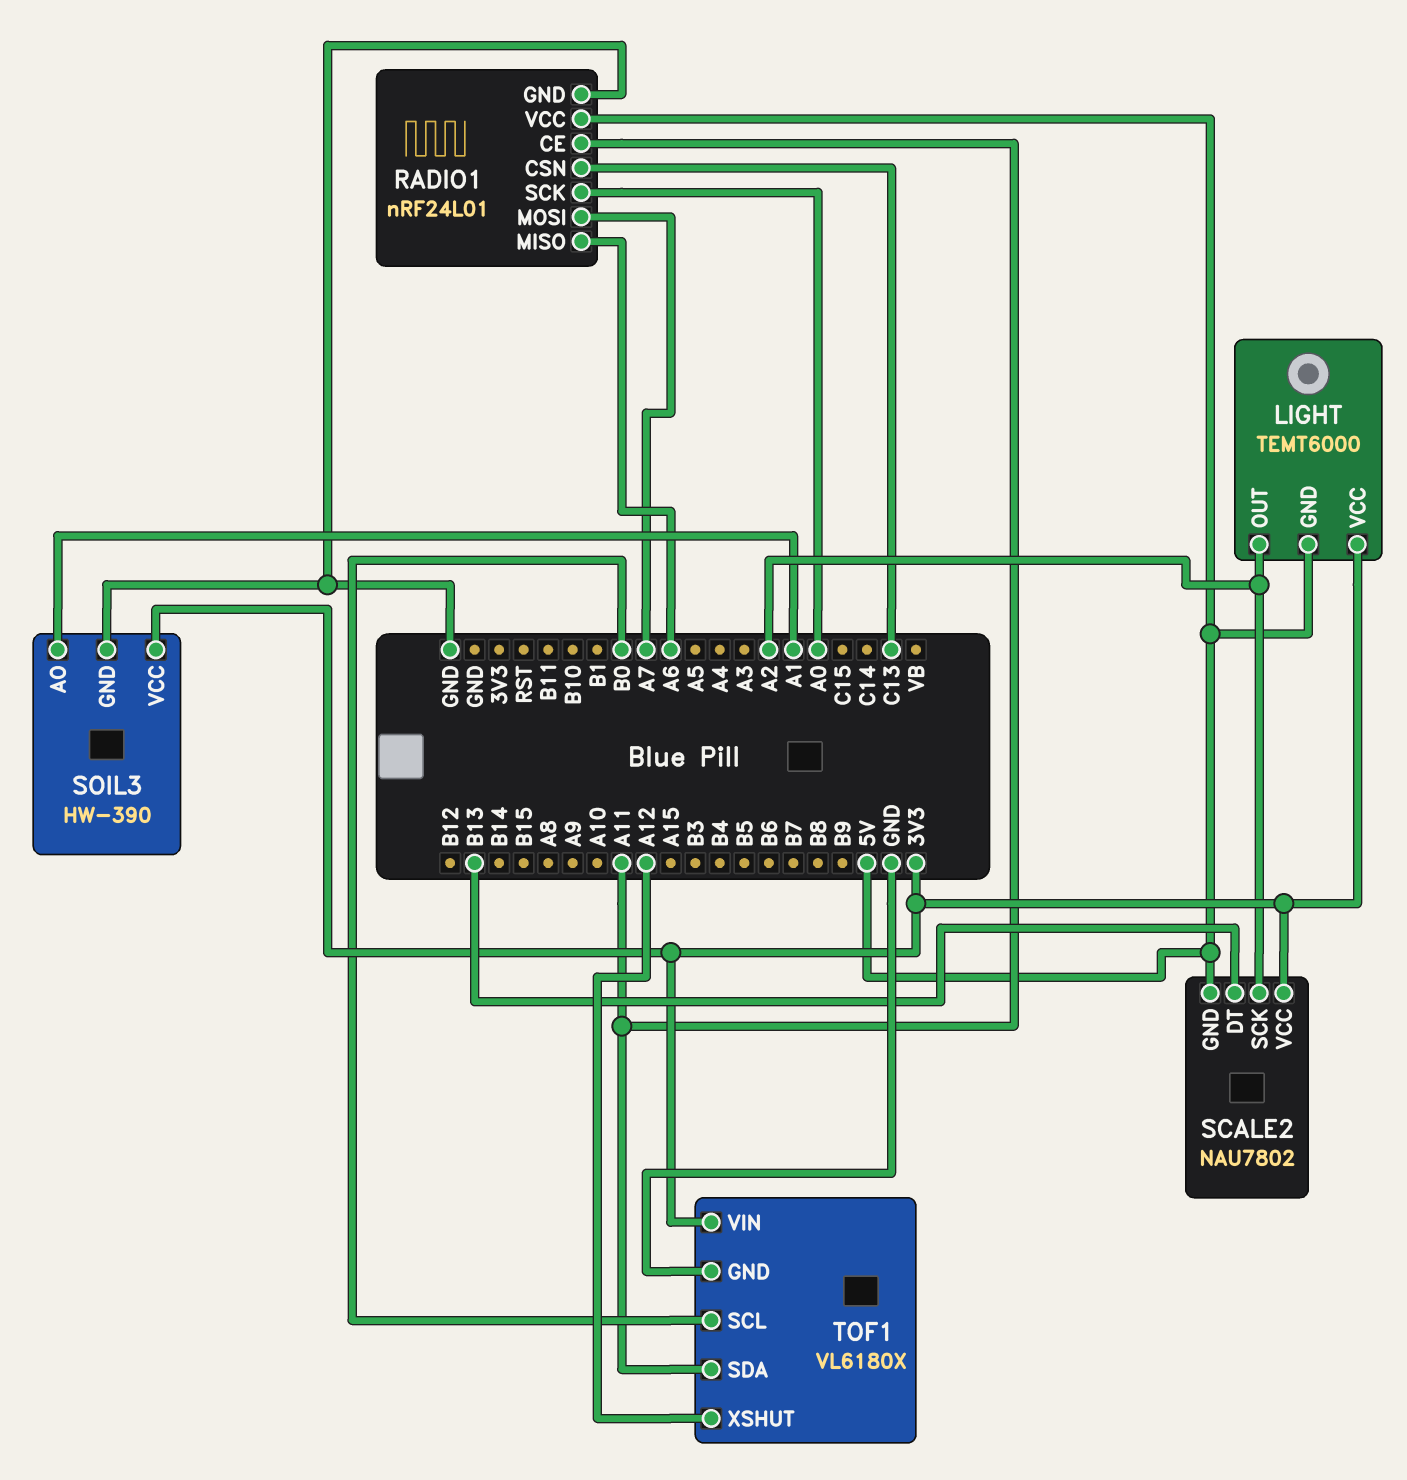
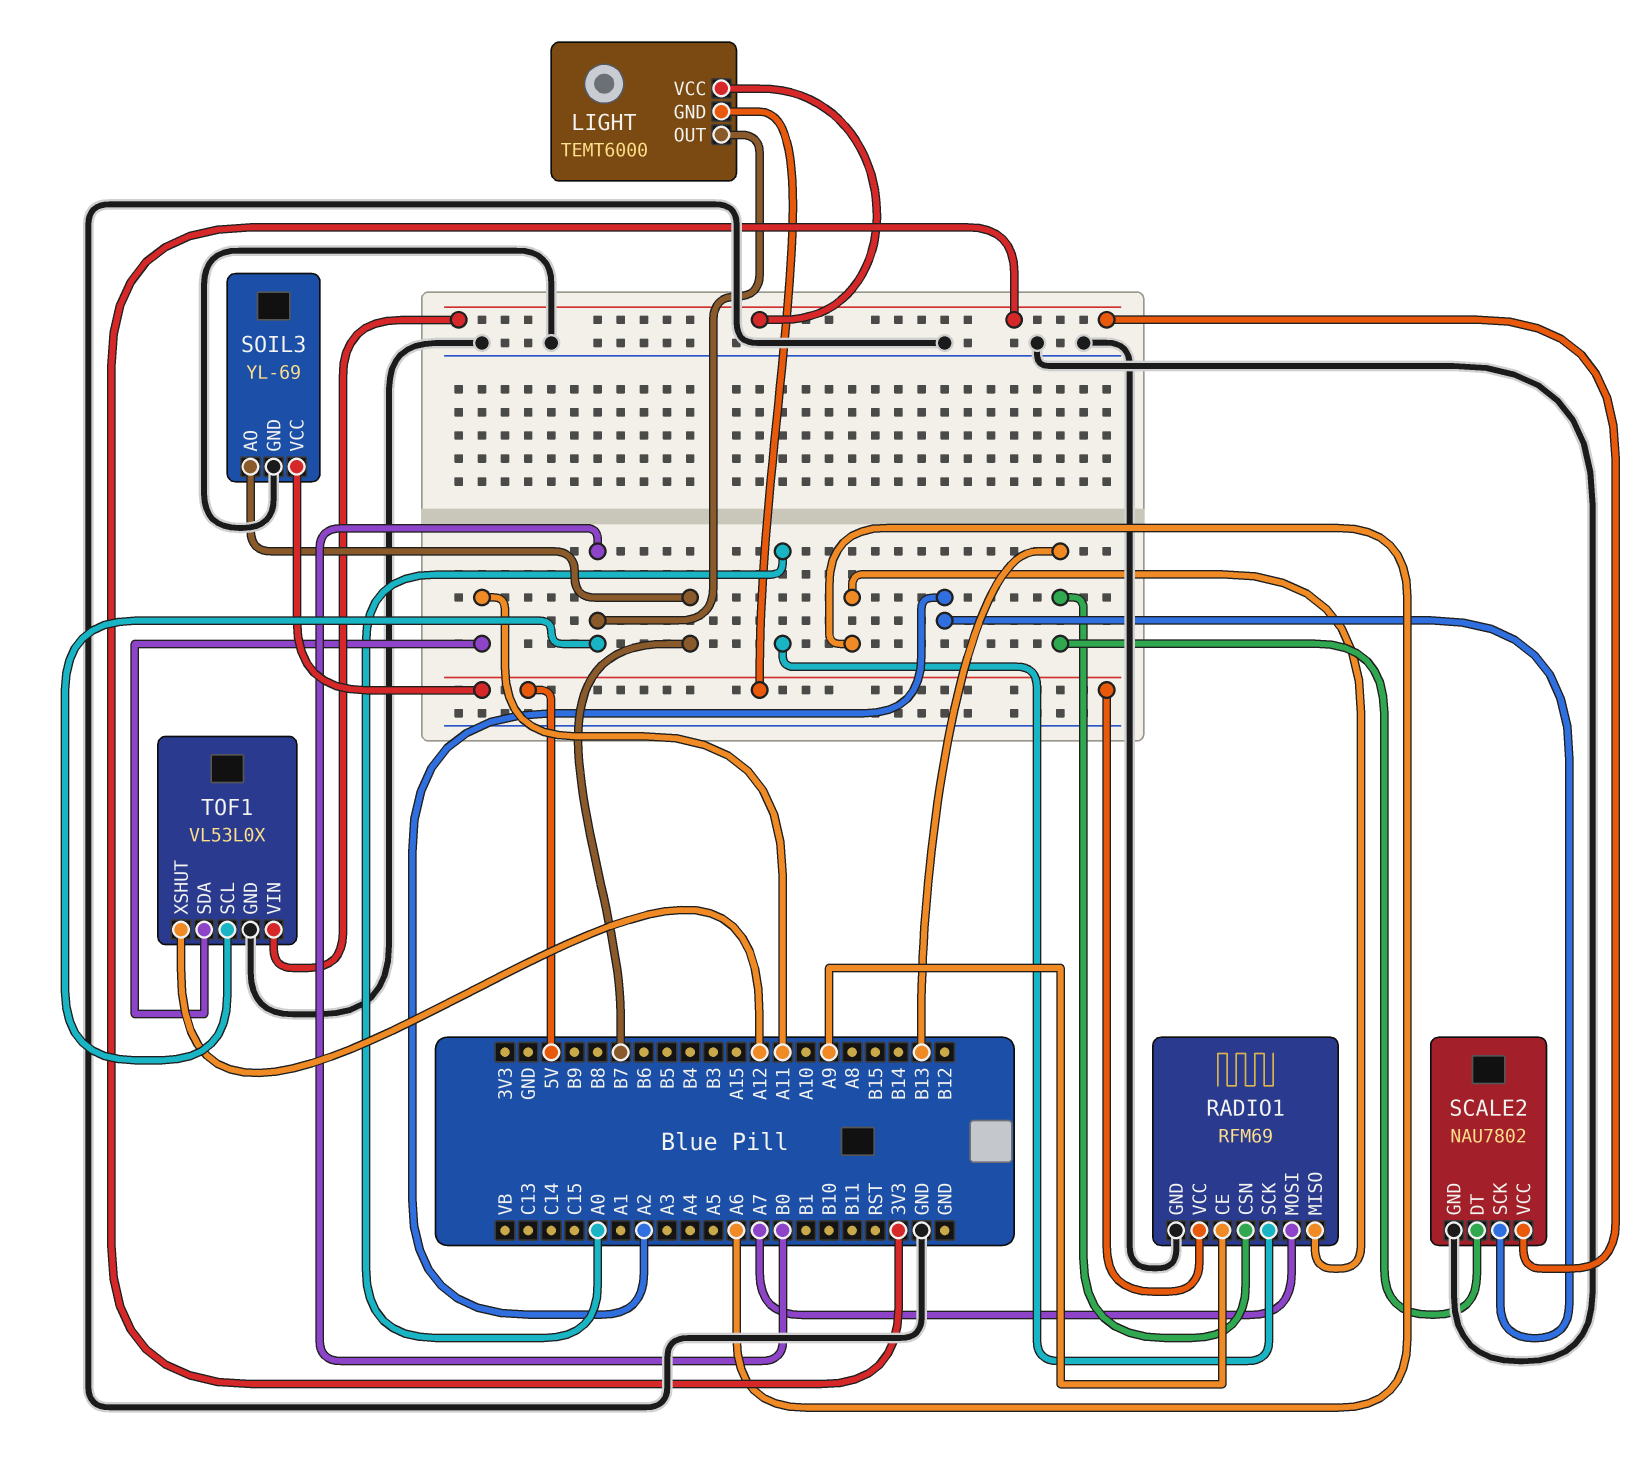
LIGHT pin OUT: A2 -> B0
RADIO1: nRF24L01 -> RFM69
RADIO1 pin CE: A11 -> A9
RADIO1 pin CSN: C13 -> B13
SCALE2 pin GND: 5V -> GND
SOIL3: HW-390 -> YL-69
SOIL3 pin AO: A1 -> B7
SOIL3 pin VCC: 3V3 -> 5V
TOF1: VL6180X -> VL53L0X

